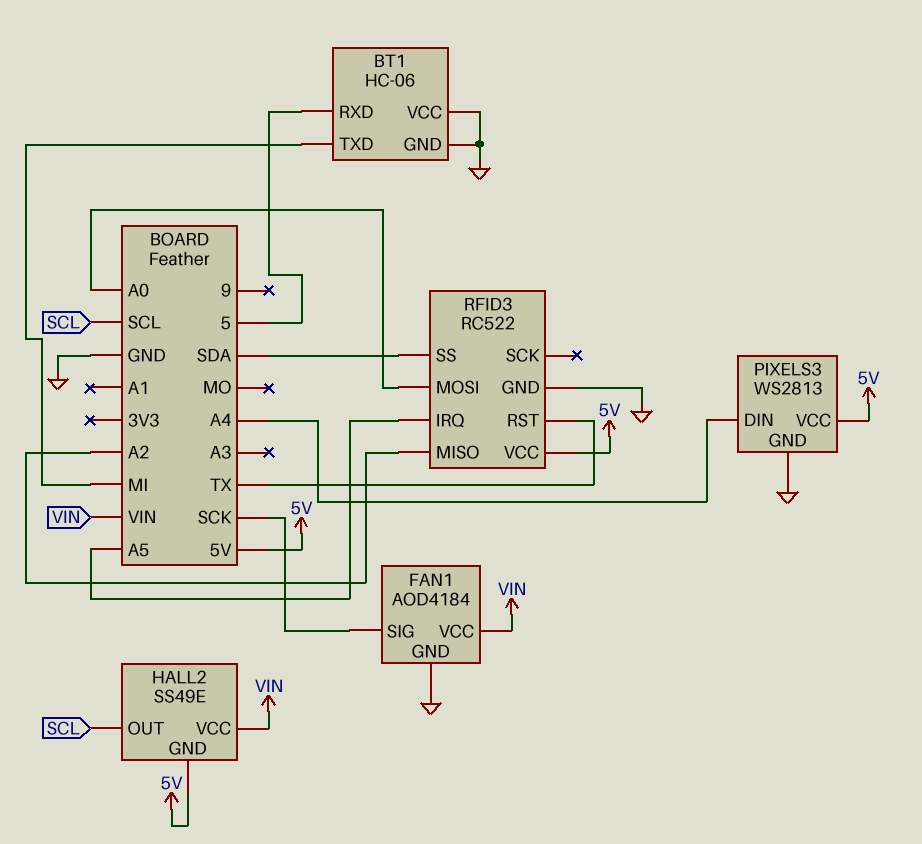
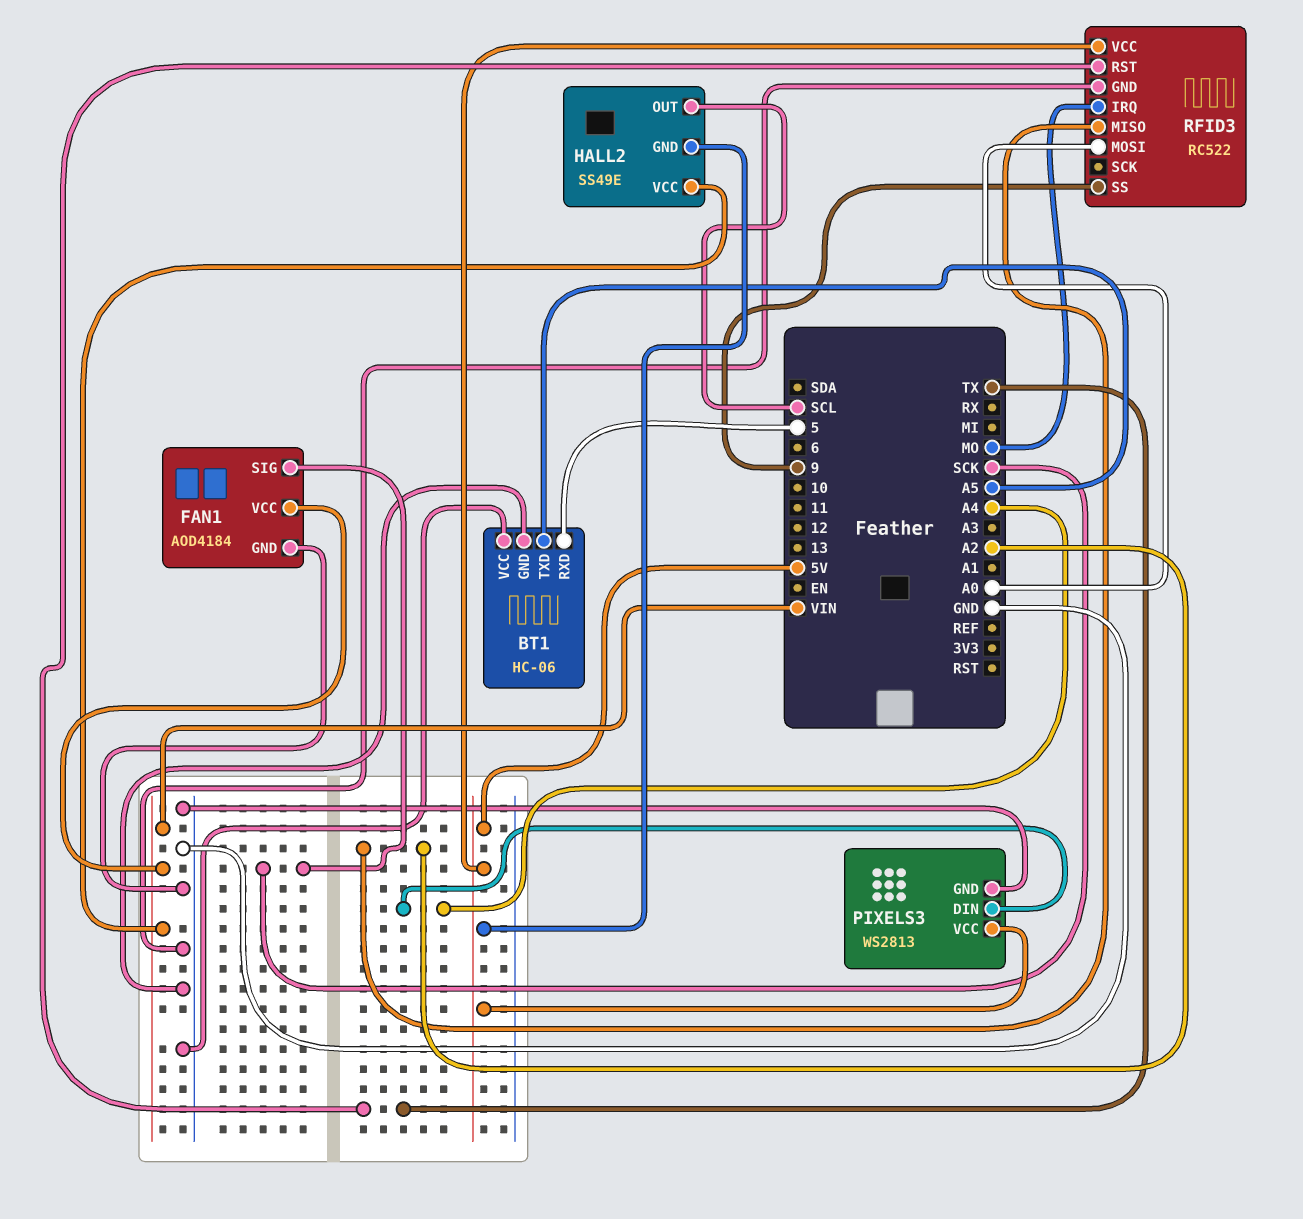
BT1 pin TXD: MI -> A5
RFID3 pin IRQ: A5 -> MO
RFID3 pin SS: SDA -> 9

